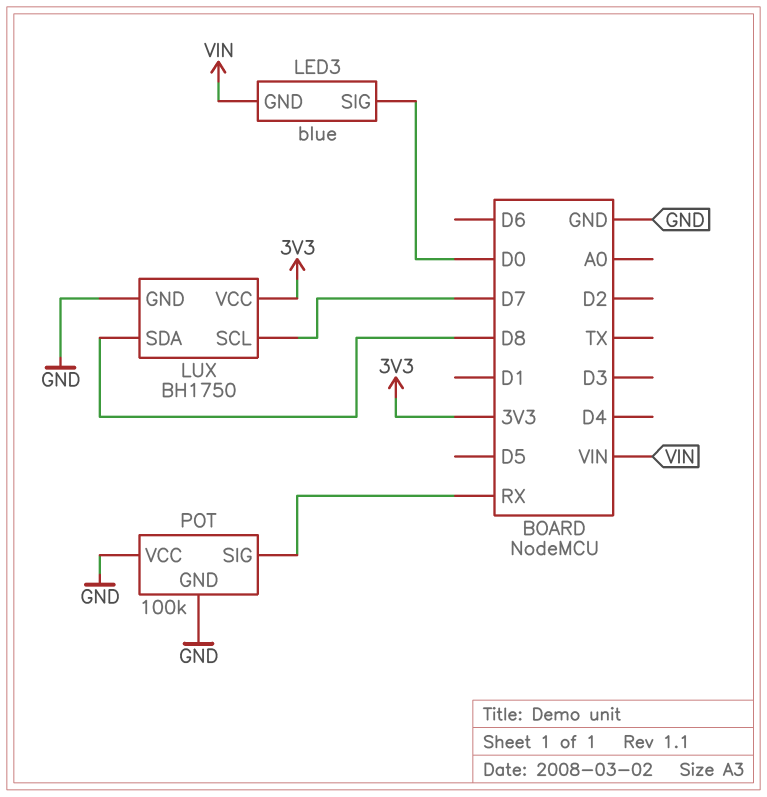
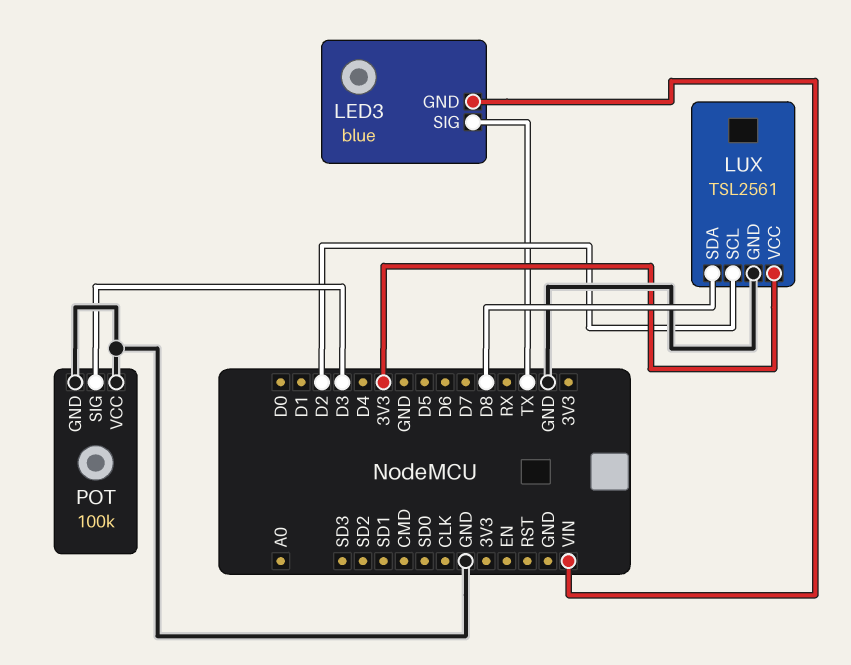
LED3 pin SIG: D0 -> TX
LUX: BH1750 -> TSL2561
LUX pin SCL: D7 -> D2
POT pin SIG: RX -> D3

